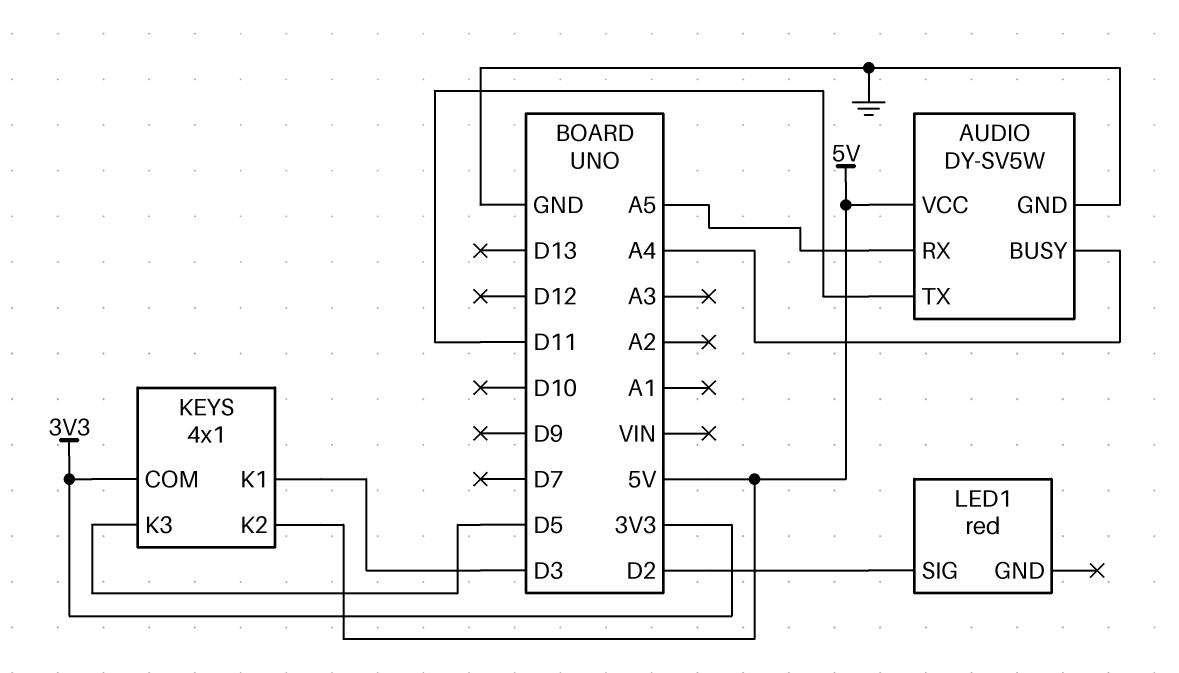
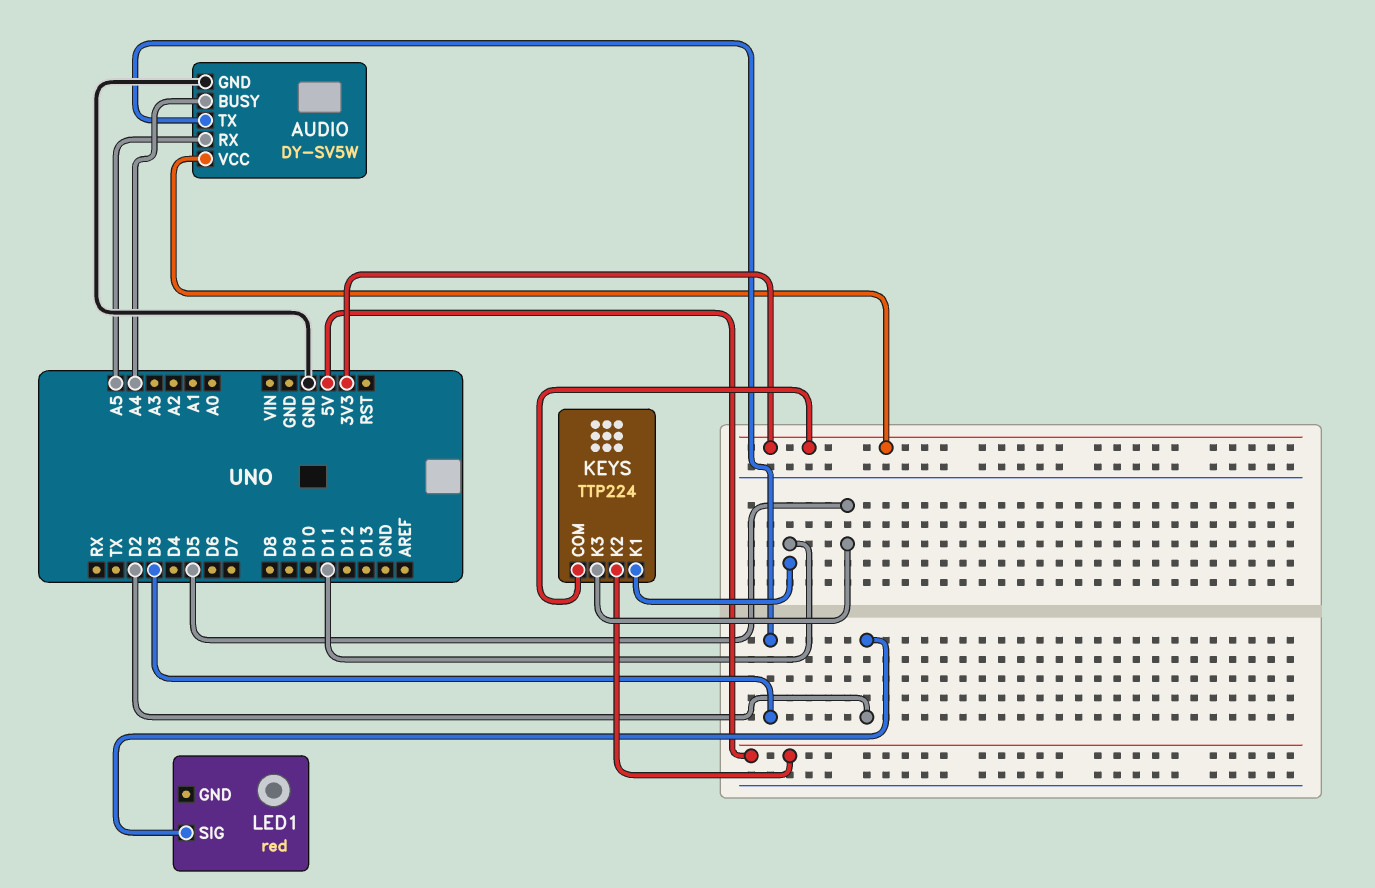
AUDIO pin TX: D11 -> D3
AUDIO pin VCC: 5V -> 3V3
KEYS: 4x1 -> TTP224
KEYS pin K1: D3 -> D11

